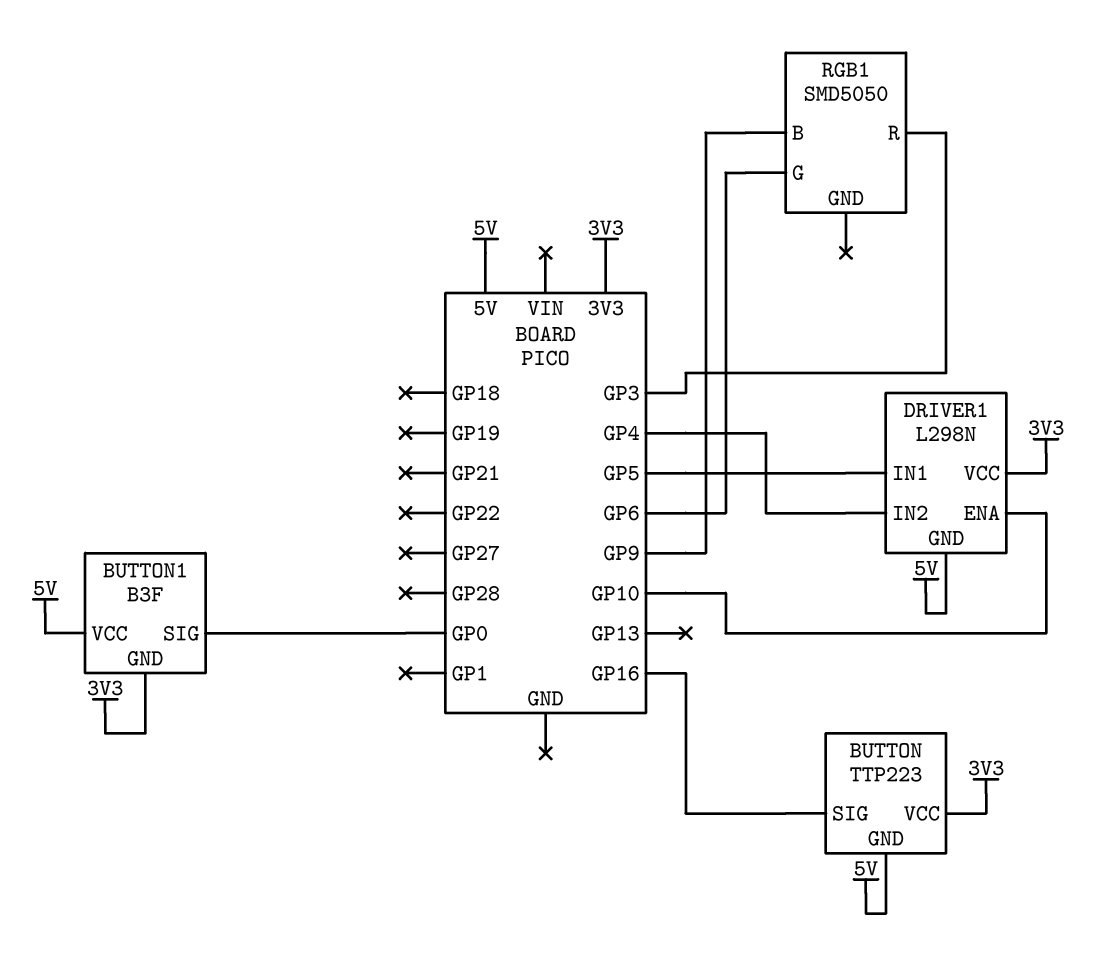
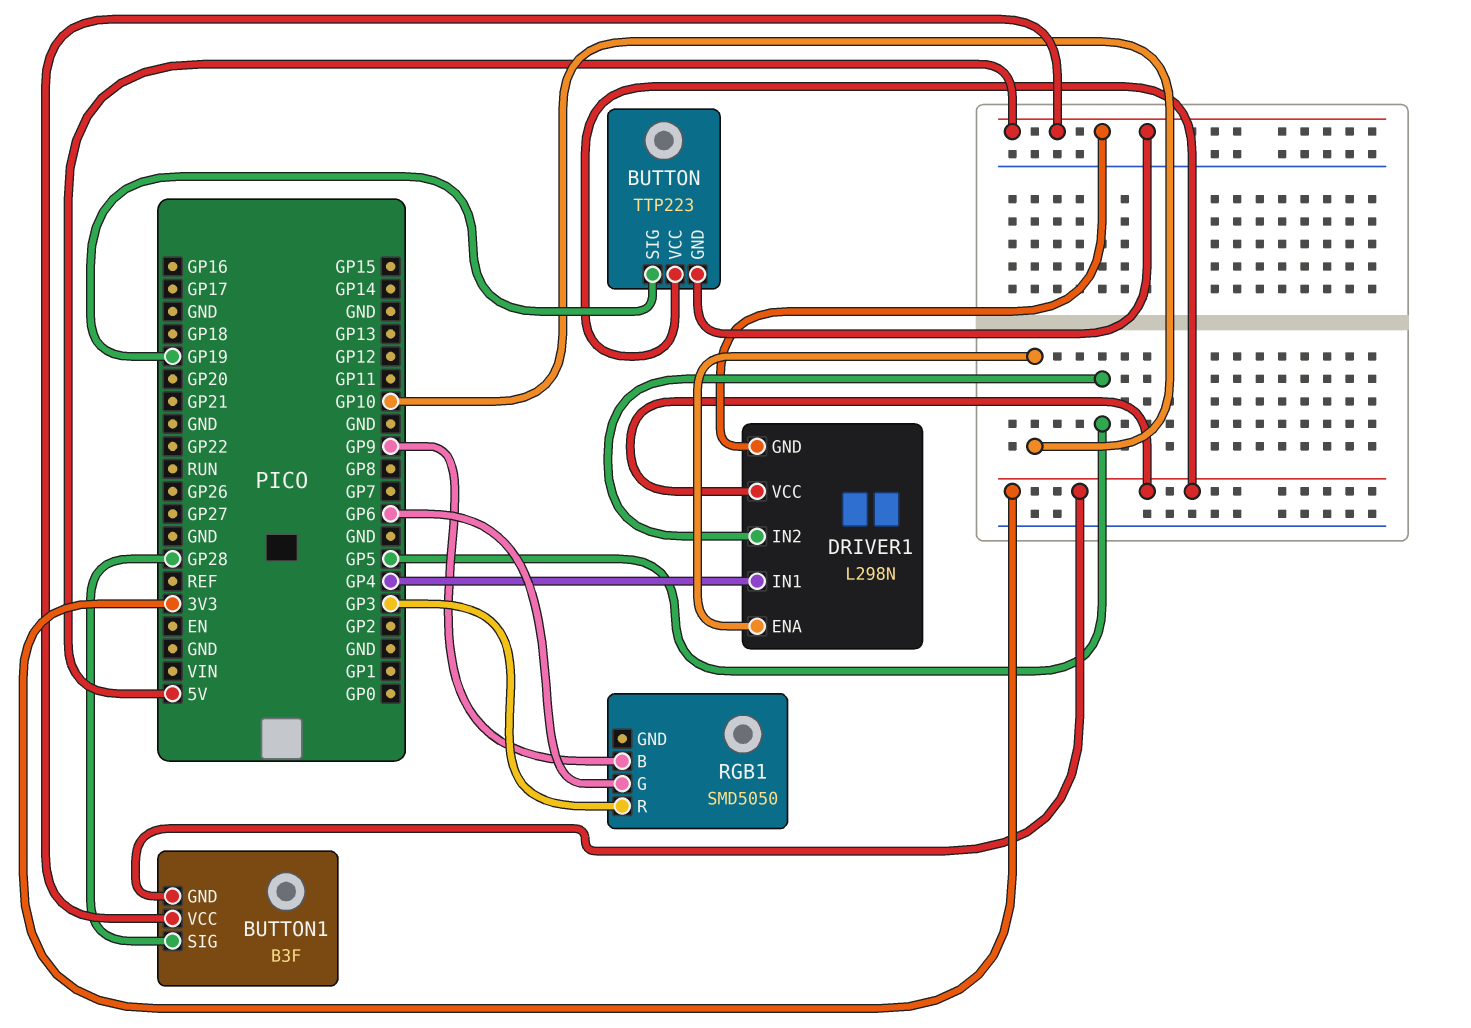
BUTTON pin SIG: GP16 -> GP19
BUTTON1 pin SIG: GP0 -> GP28
DRIVER1 pin IN1: GP5 -> GP4
DRIVER1 pin IN2: GP4 -> GP5

